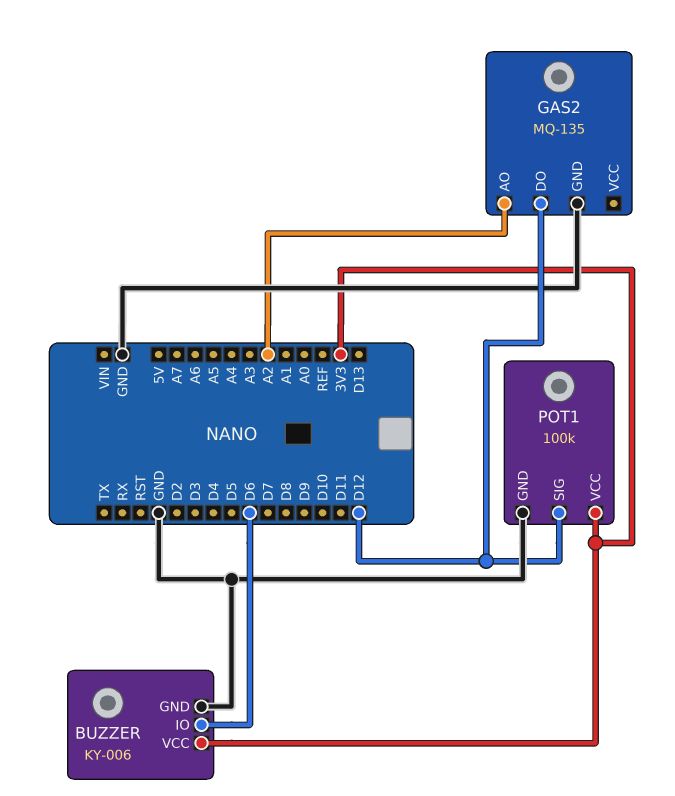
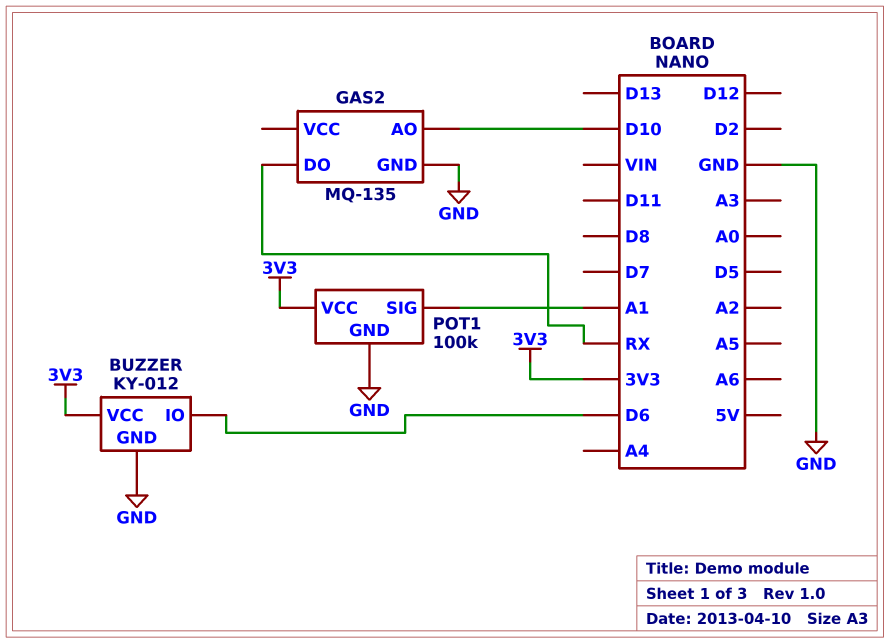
BUZZER: KY-006 -> KY-012
GAS2 pin AO: A2 -> D10
GAS2 pin DO: D12 -> RX
POT1 pin SIG: D12 -> A1

